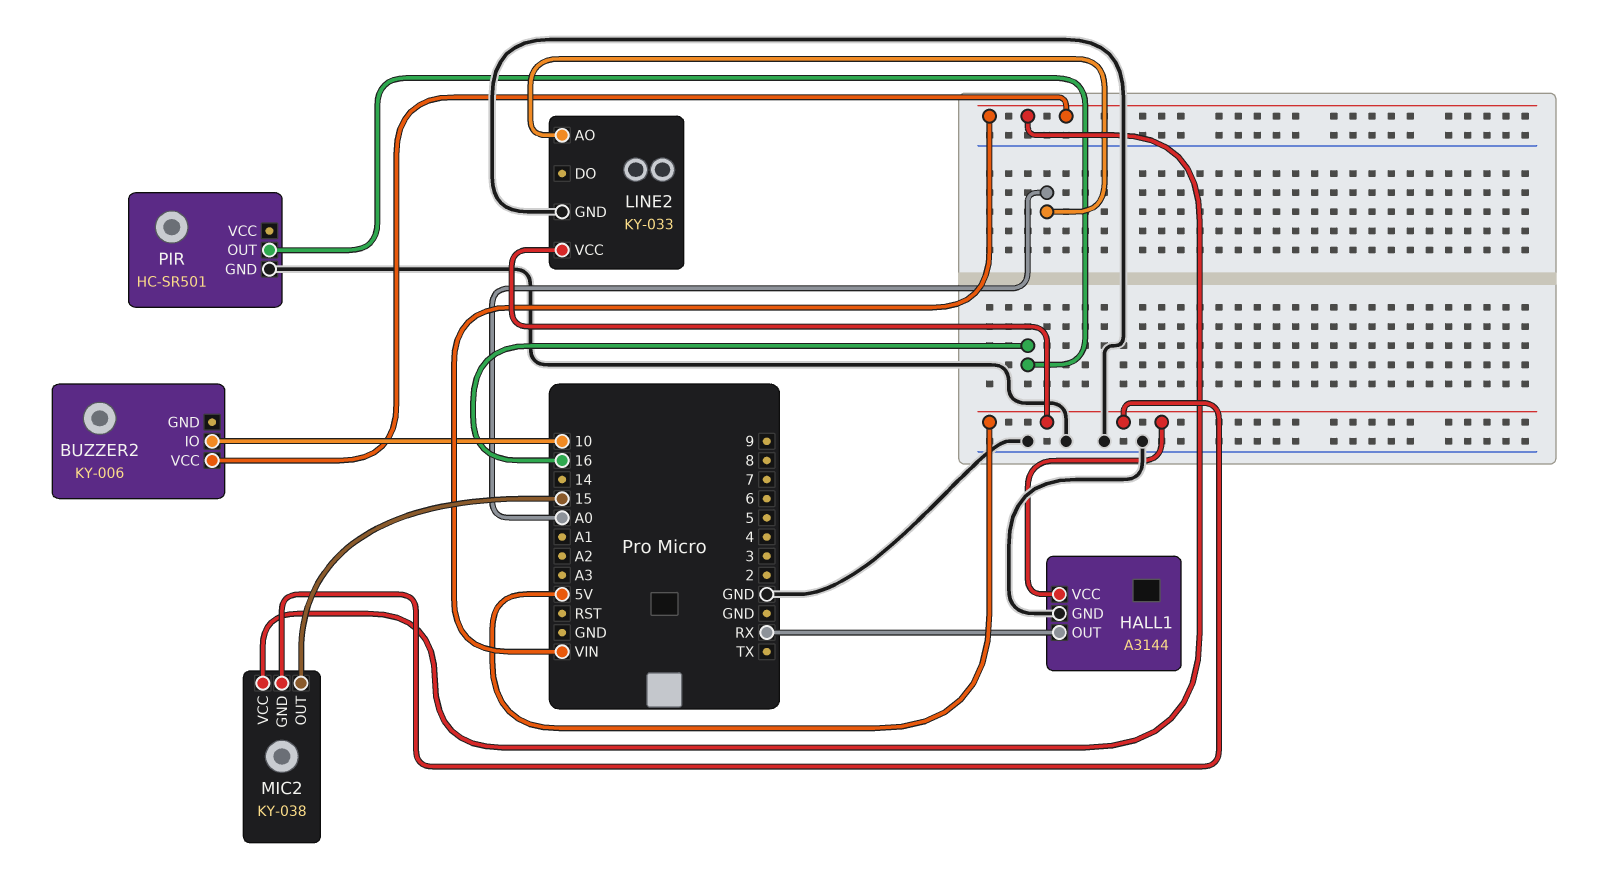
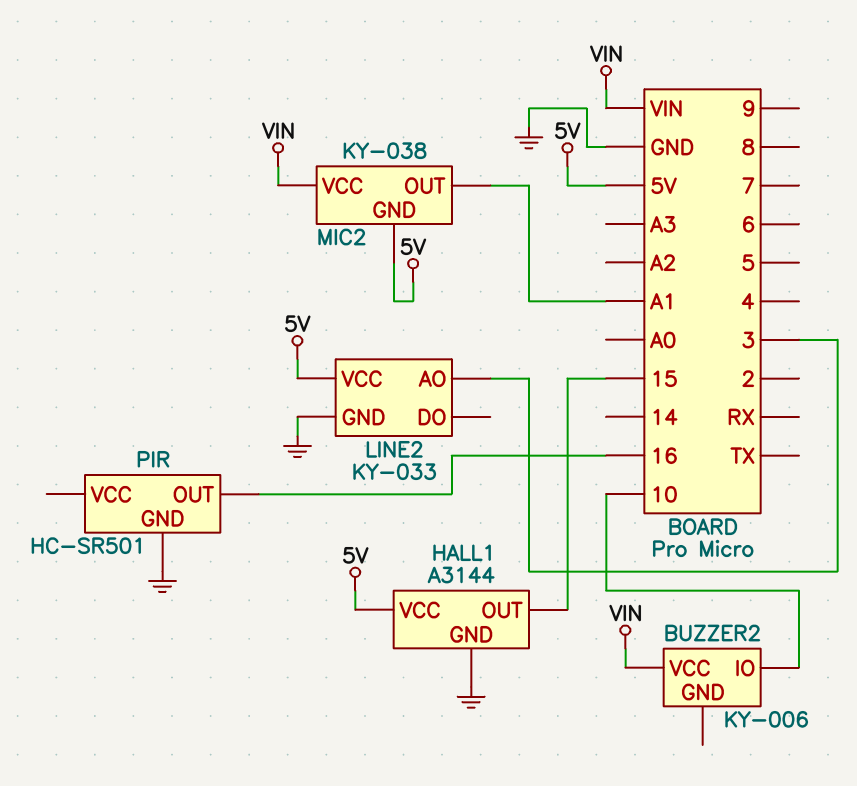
HALL1 pin OUT: RX -> 15
LINE2 pin AO: A0 -> 3
MIC2 pin OUT: 15 -> A1

